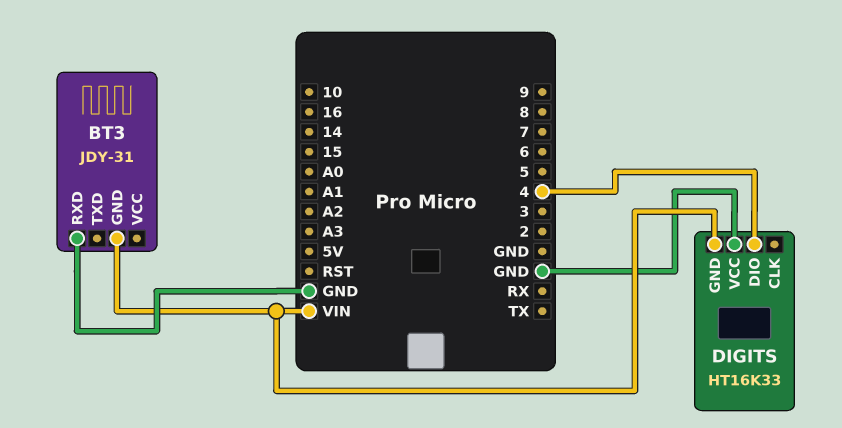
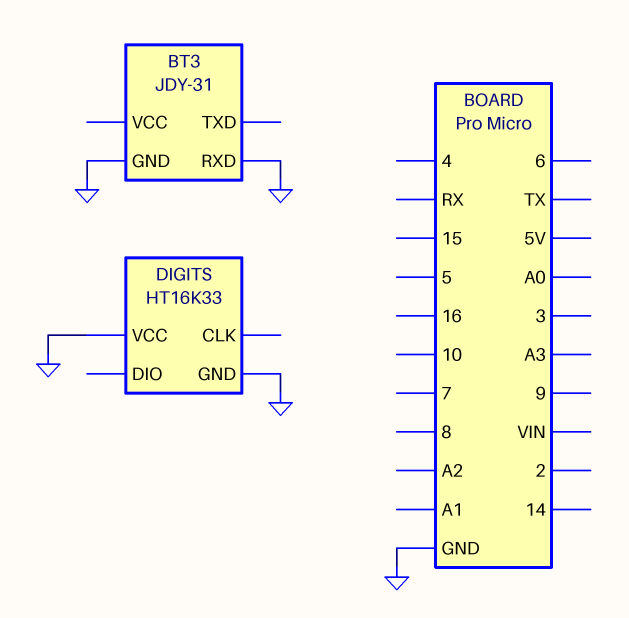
BT3 pin GND: VIN -> GND
DIGITS pin DIO: 4 -> none
DIGITS pin GND: VIN -> GND

